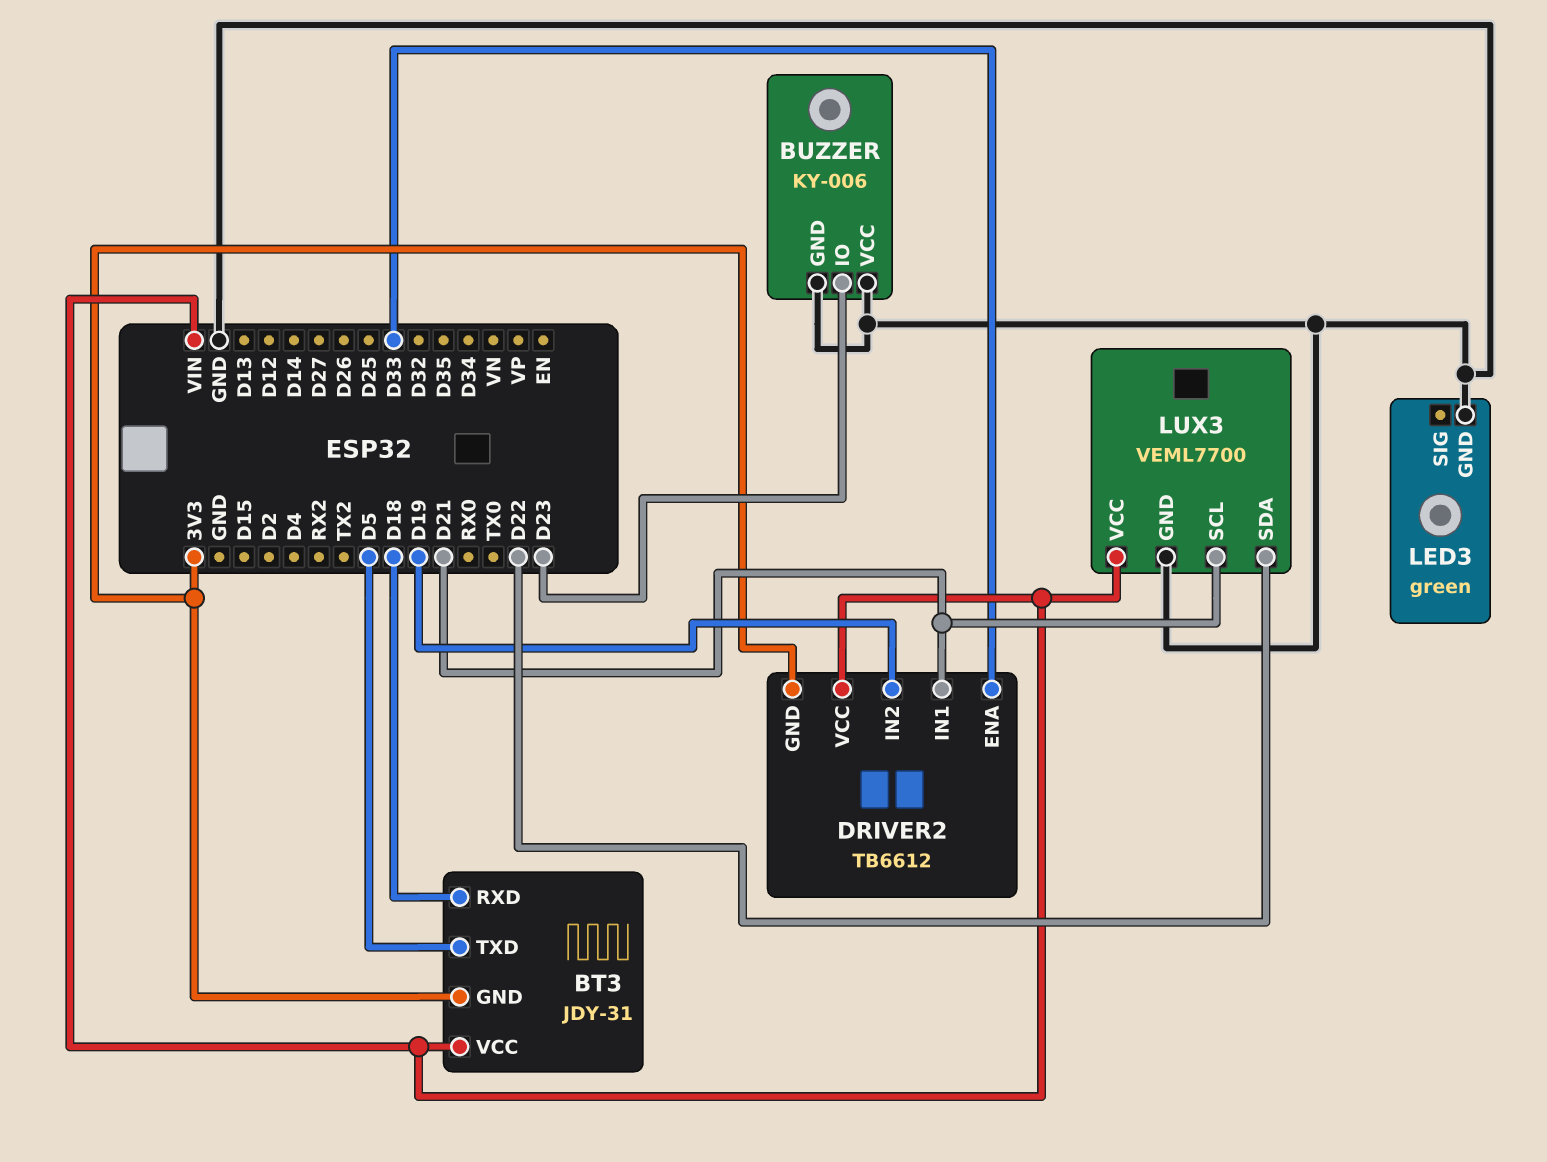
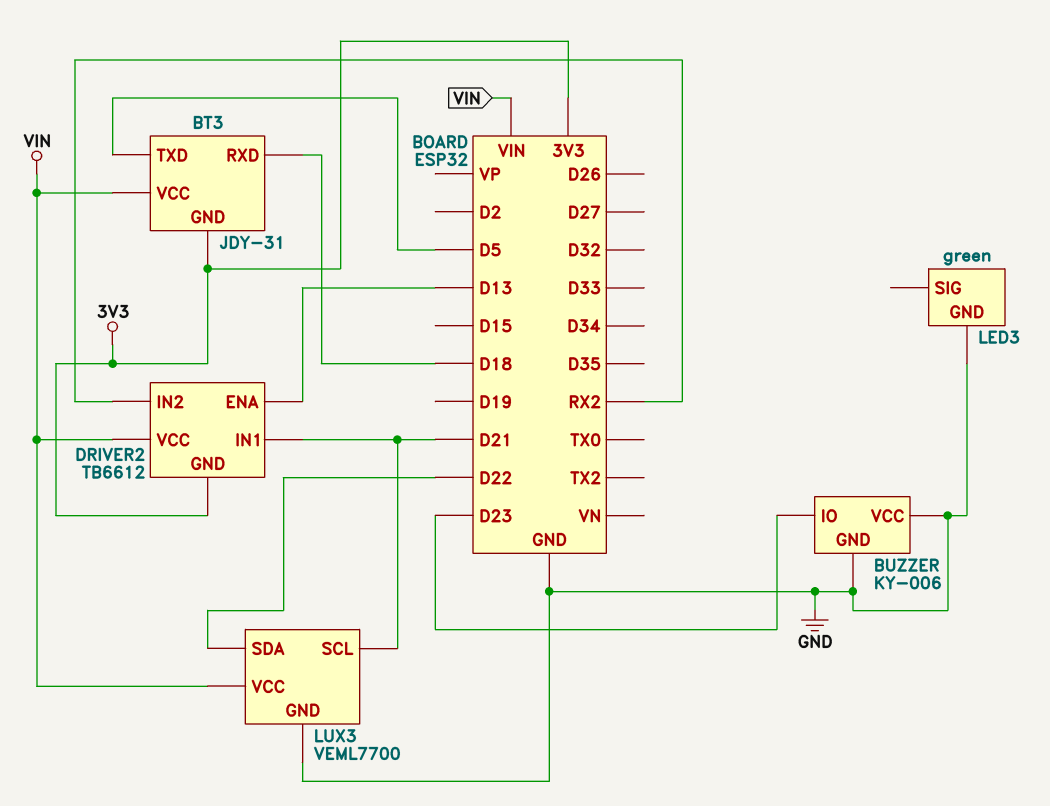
DRIVER2 pin ENA: D33 -> D13
DRIVER2 pin IN2: D19 -> RX2

